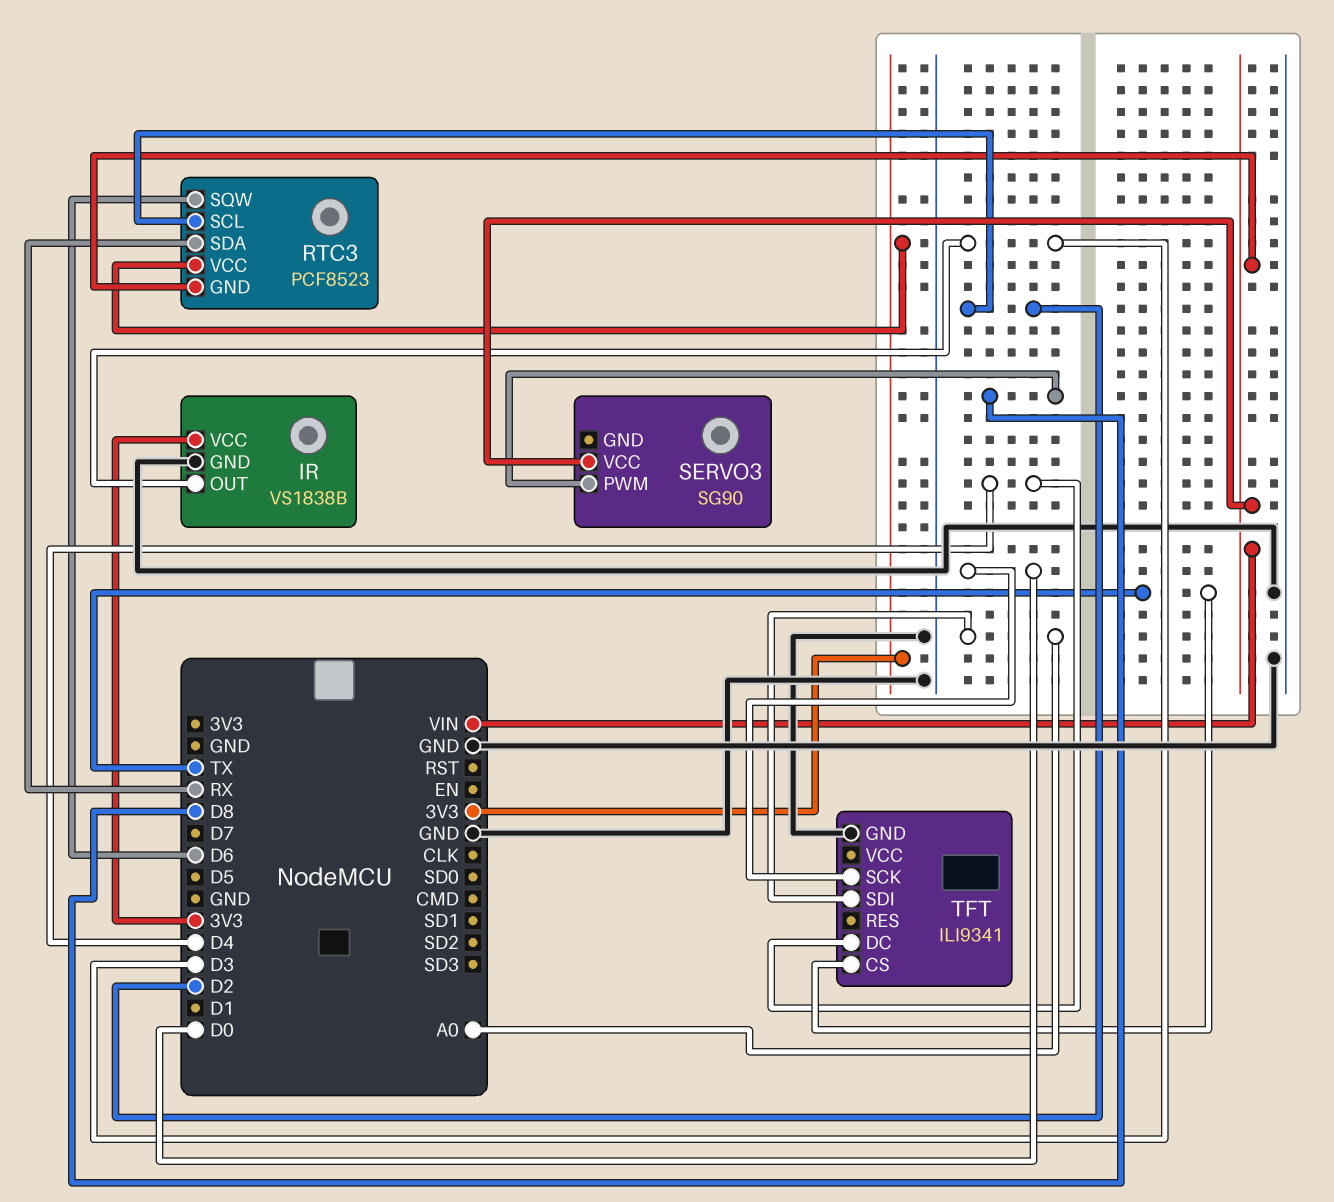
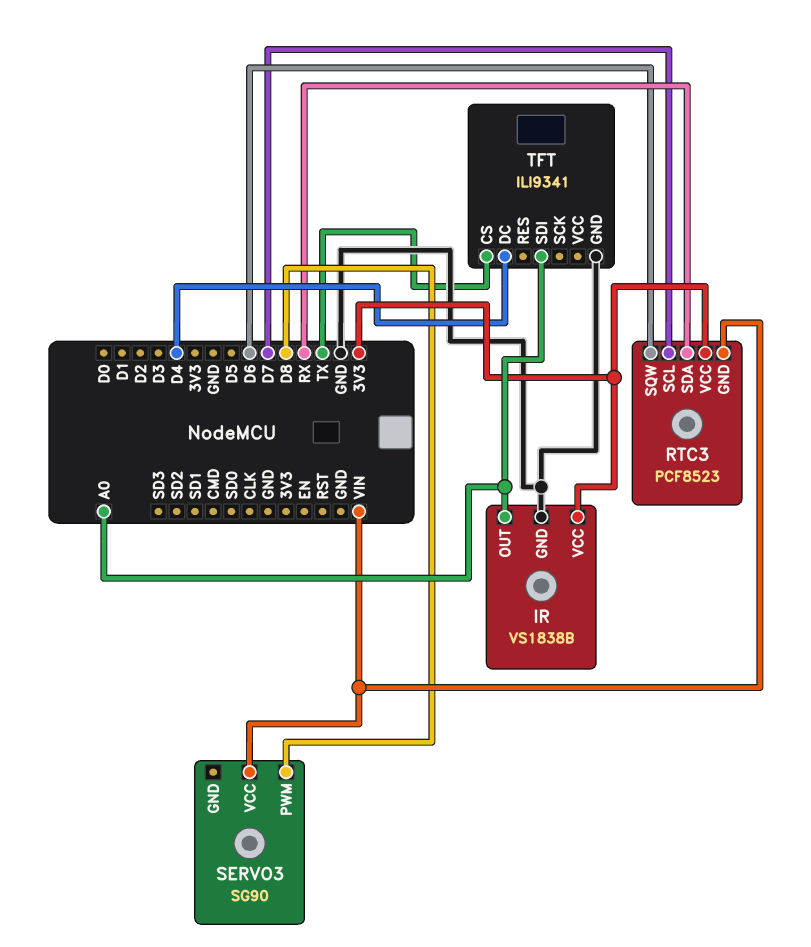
IR pin OUT: D3 -> A0
RTC3 pin SCL: D2 -> D7
TFT pin SCK: D0 -> none

